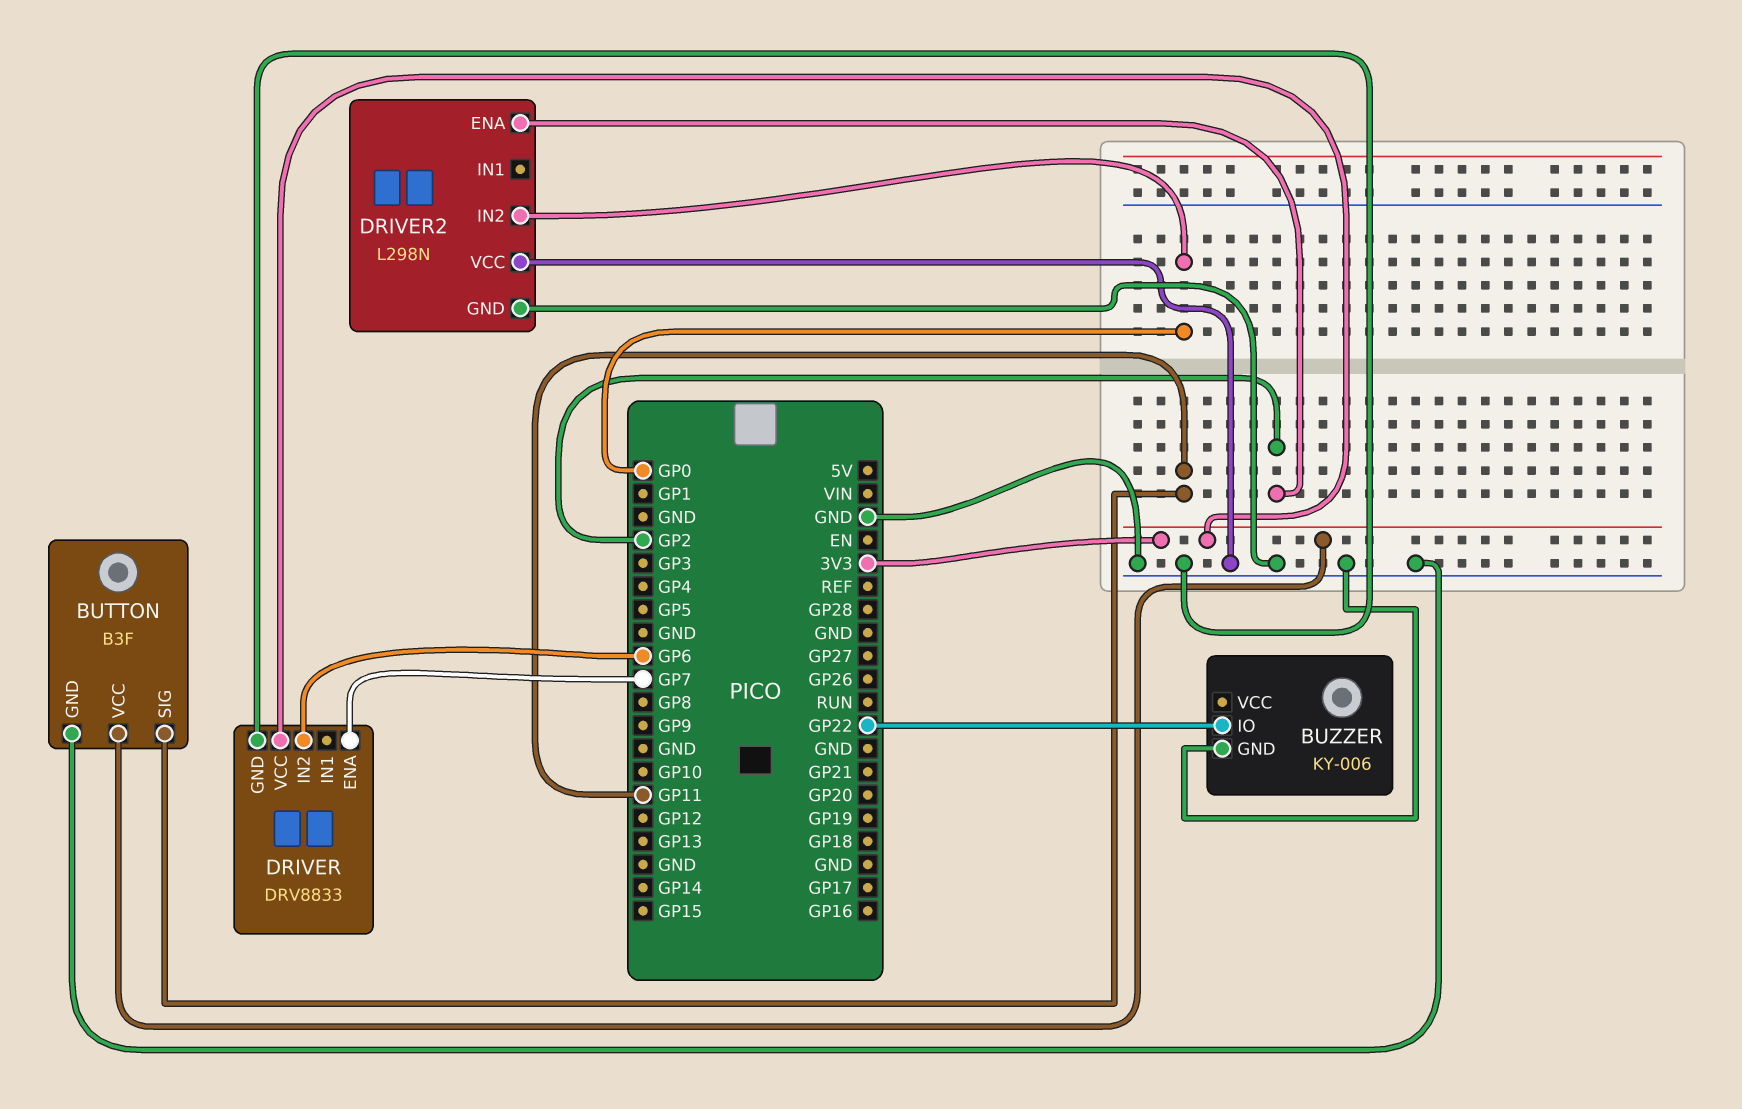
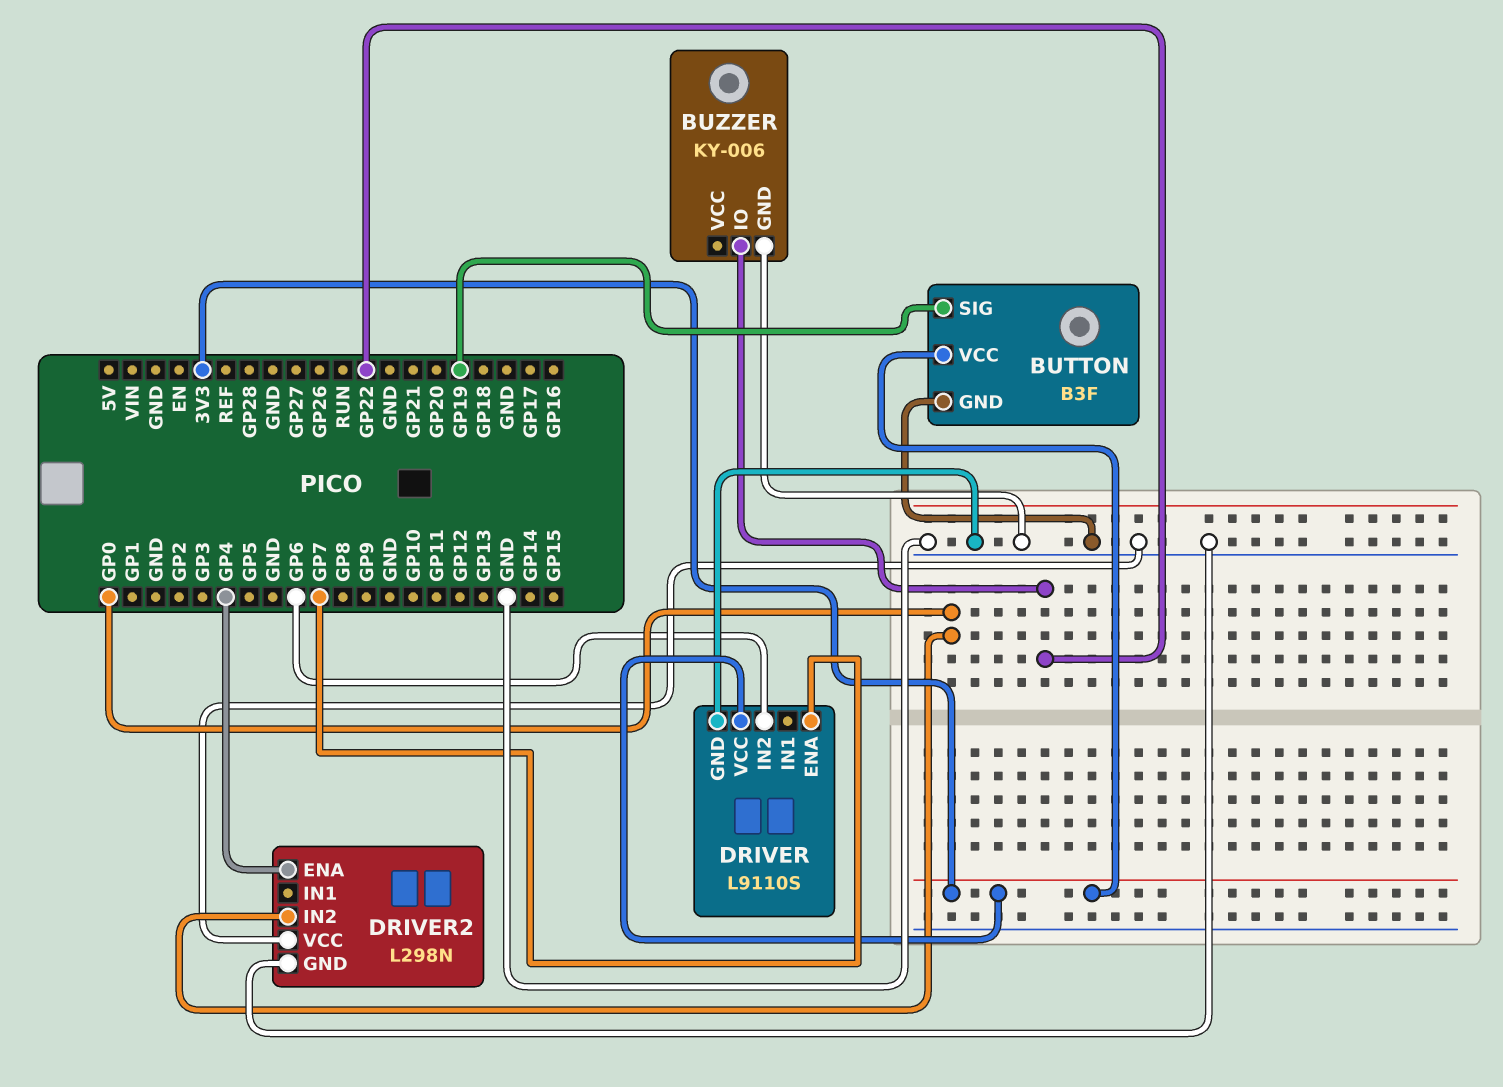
BUTTON pin SIG: GP11 -> GP19
DRIVER: DRV8833 -> L9110S
DRIVER2 pin ENA: GP2 -> GP4

